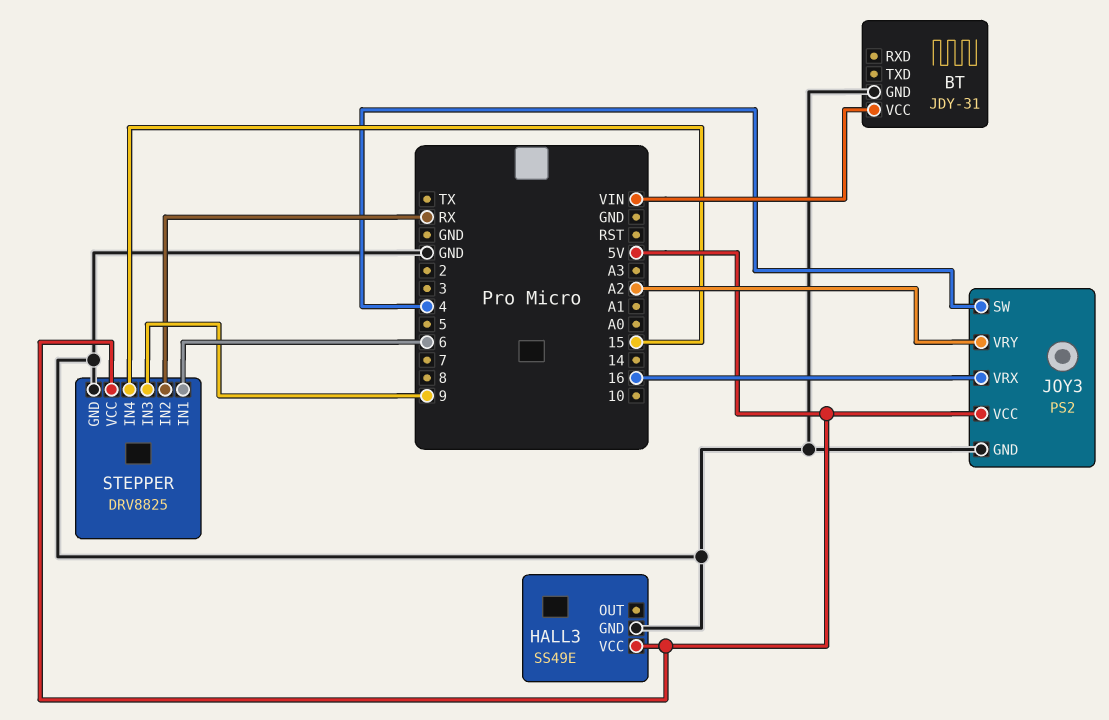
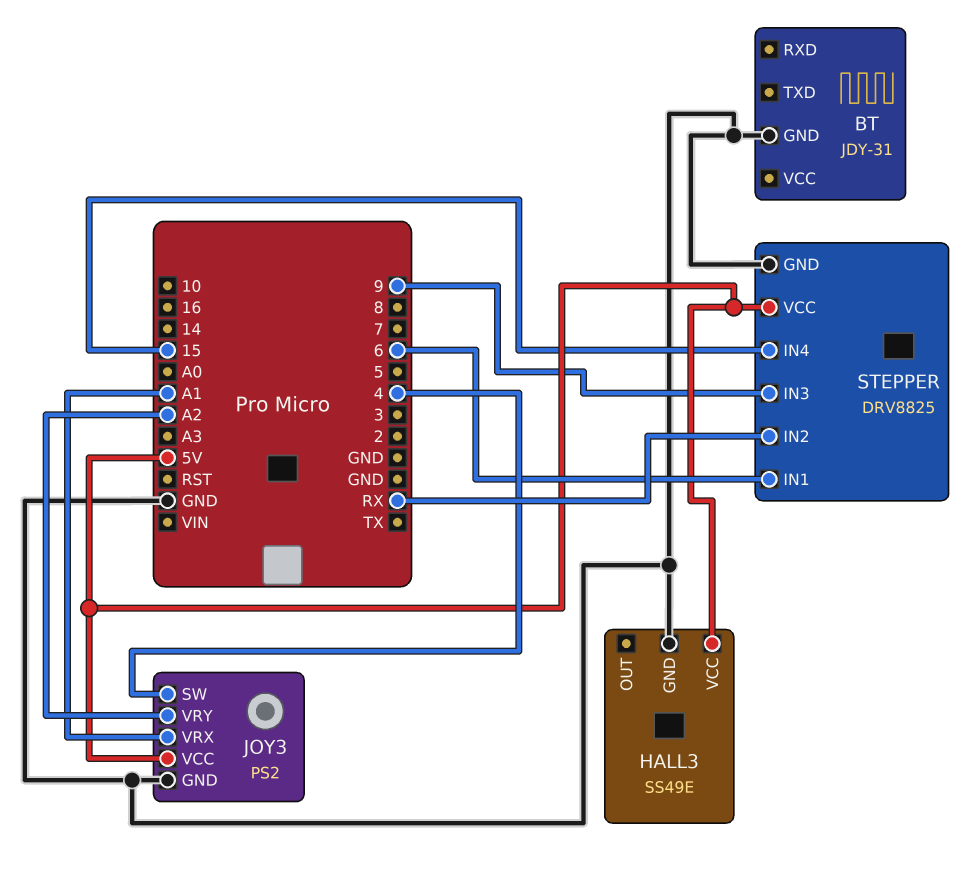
BT pin VCC: VIN -> none
JOY3 pin VRX: 16 -> A1

